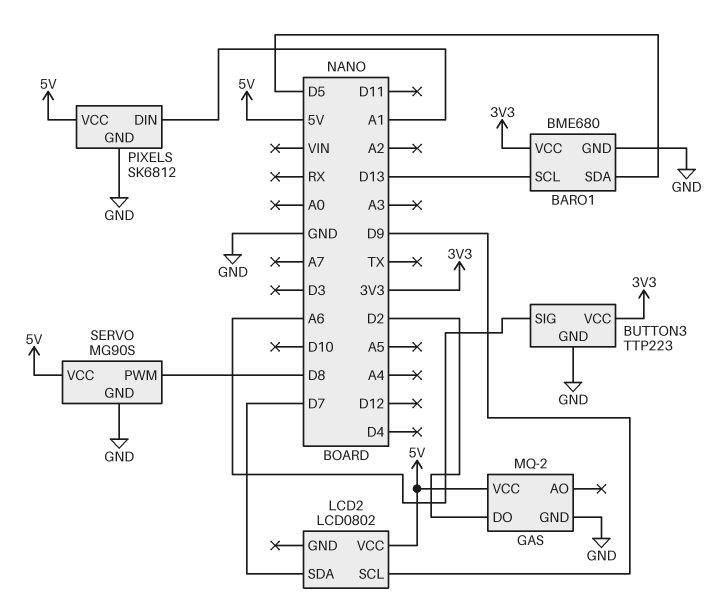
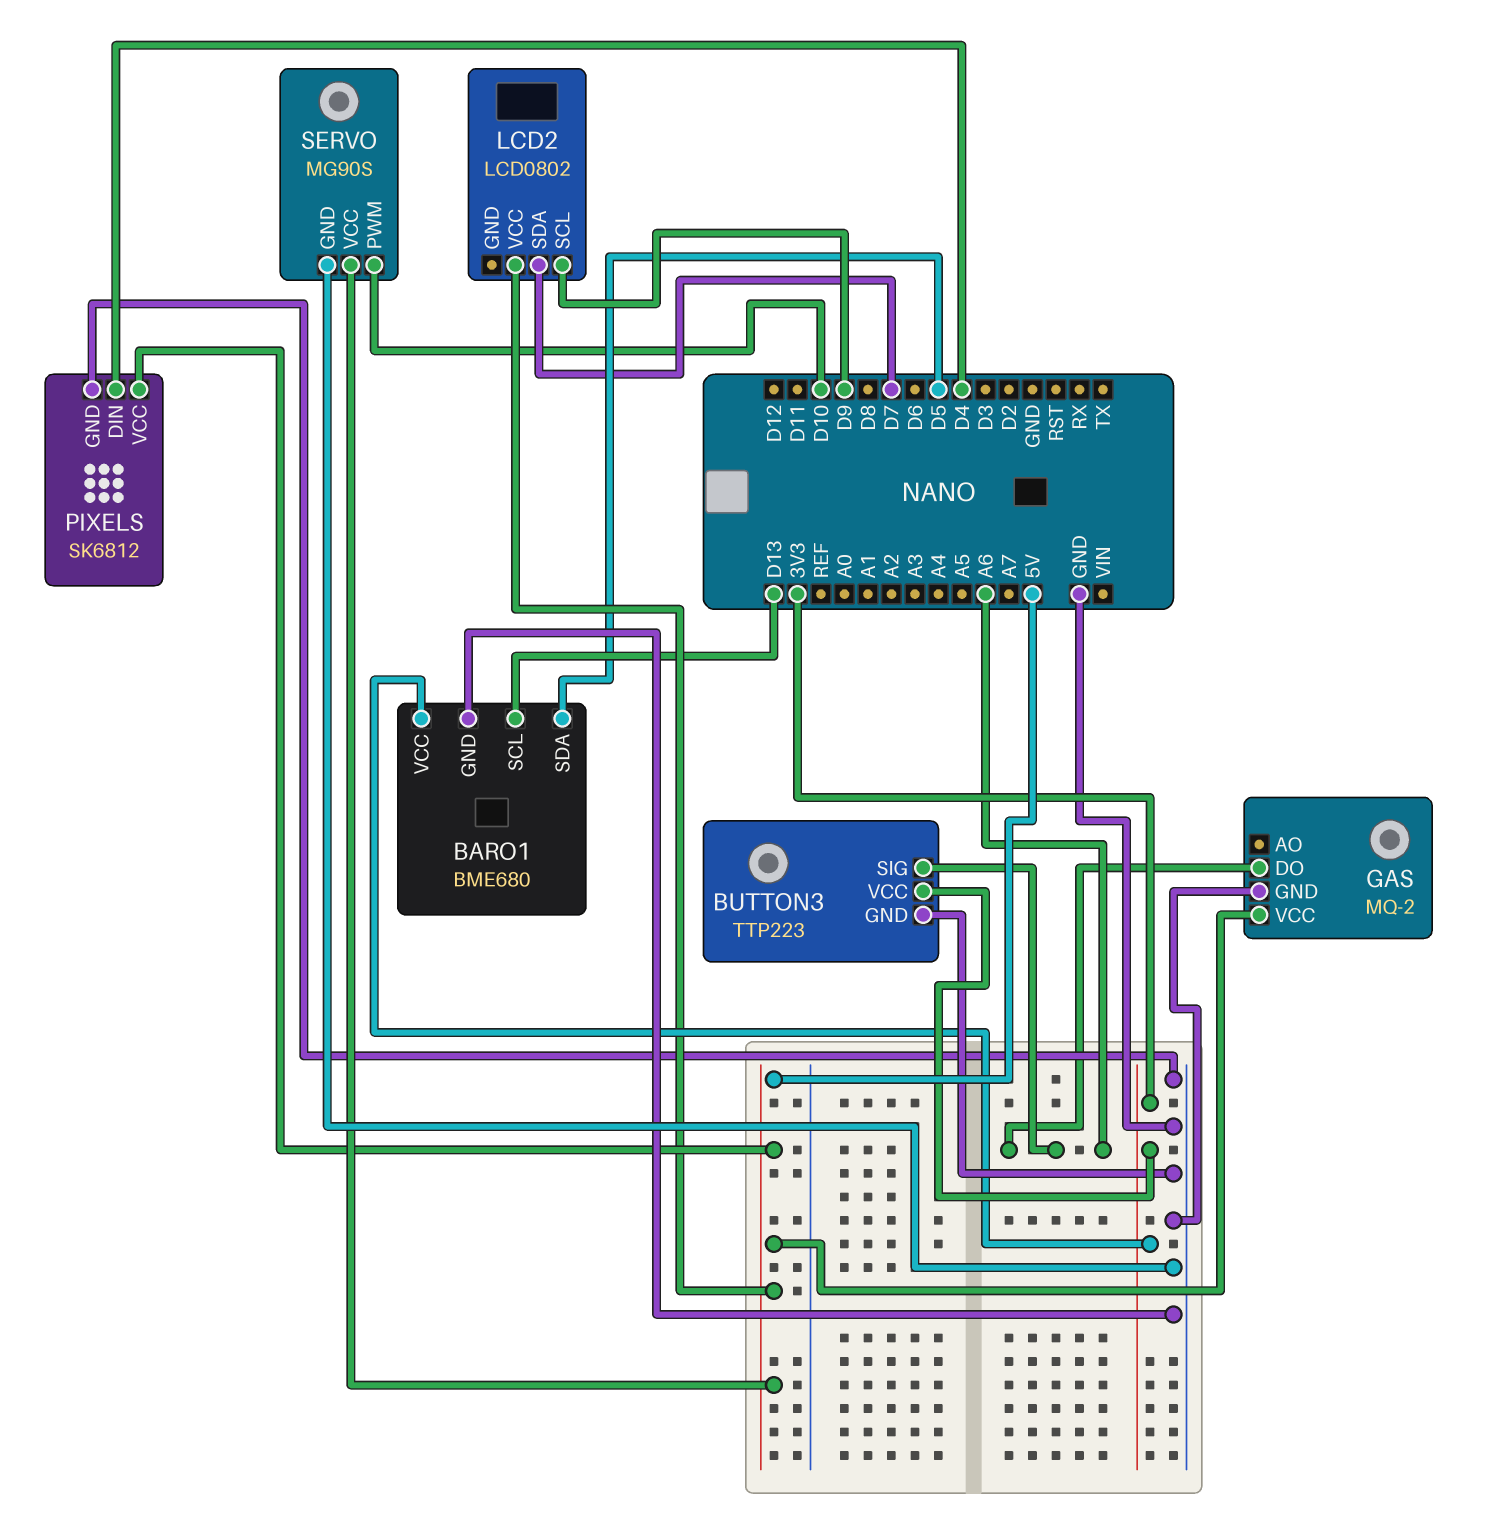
GAS pin DO: D2 -> A6
PIXELS pin DIN: A1 -> D4
SERVO pin PWM: D8 -> D10

